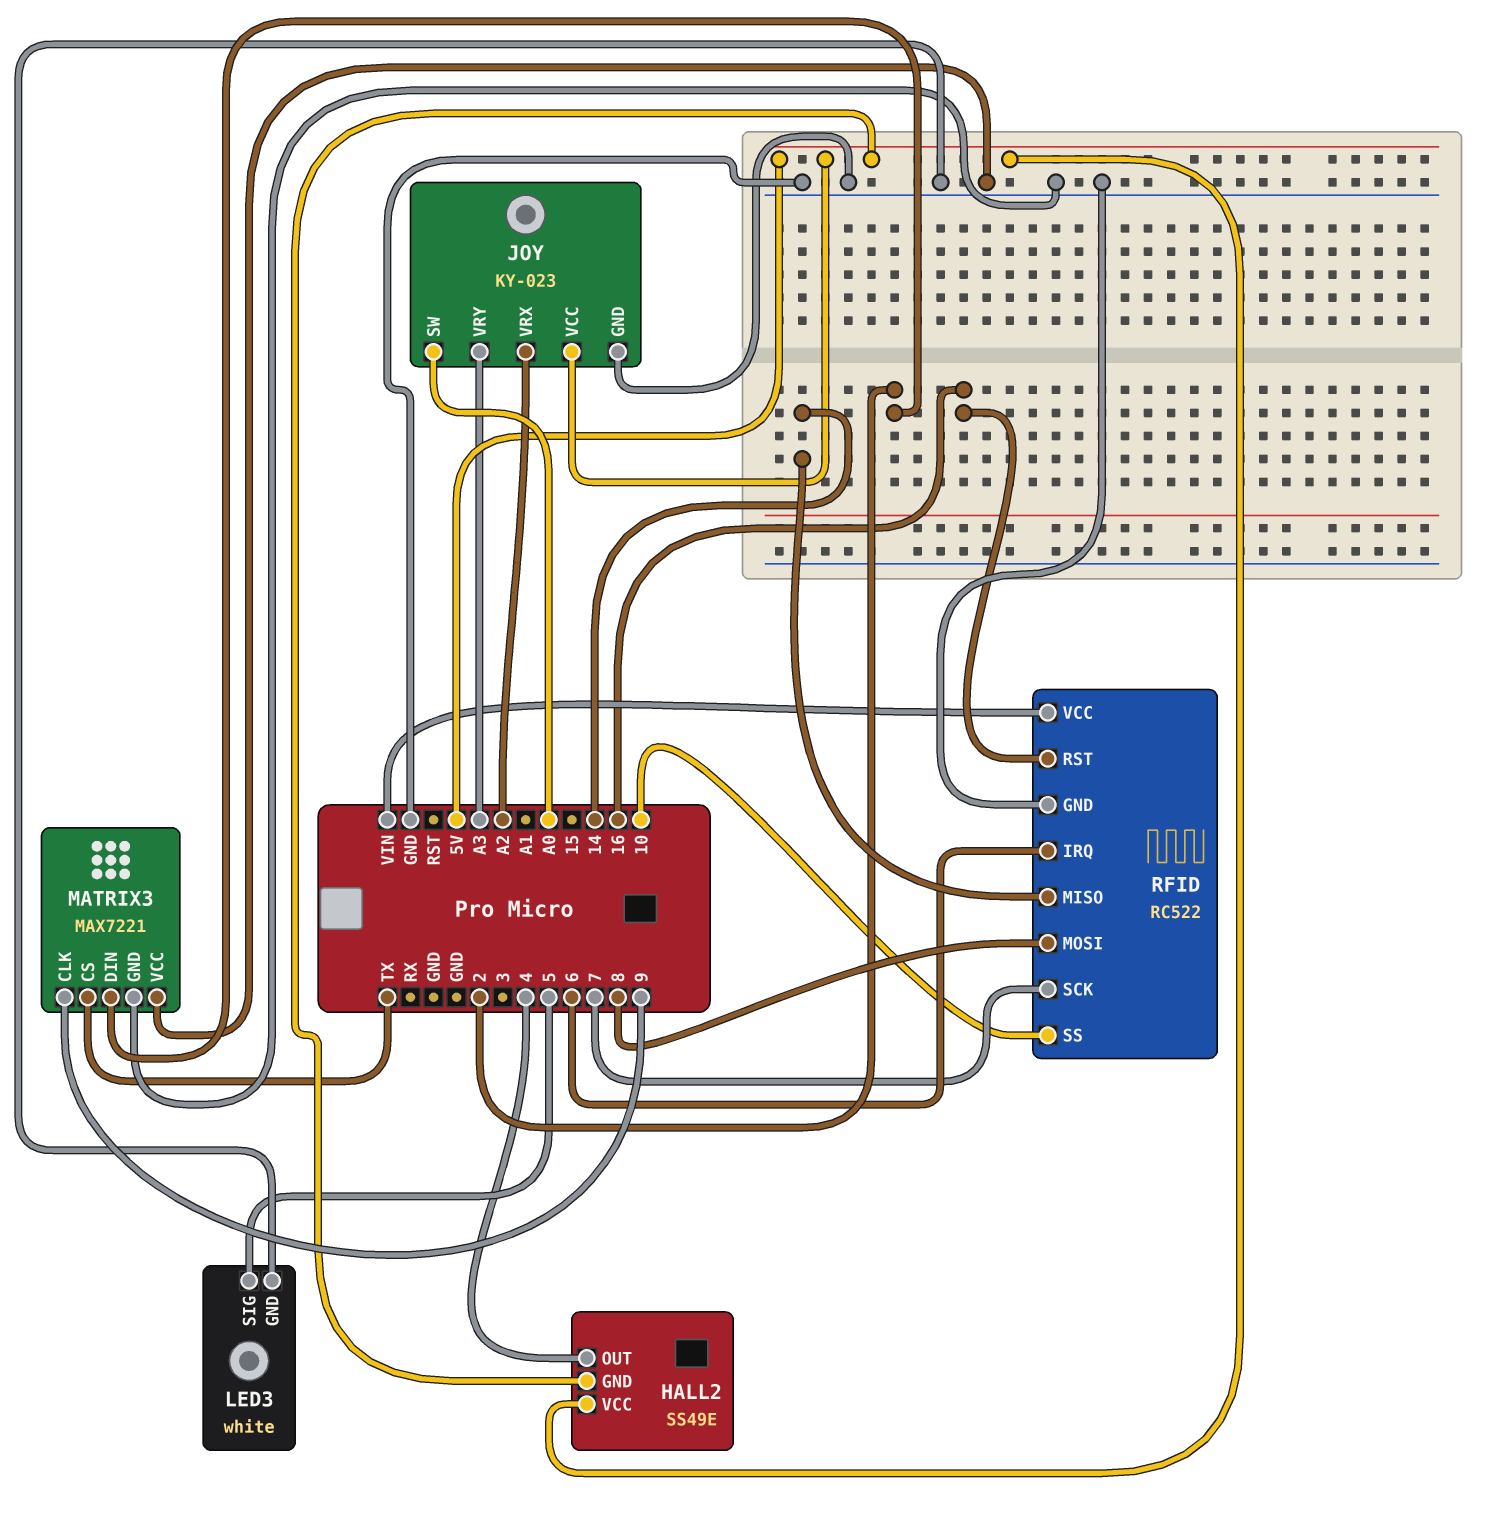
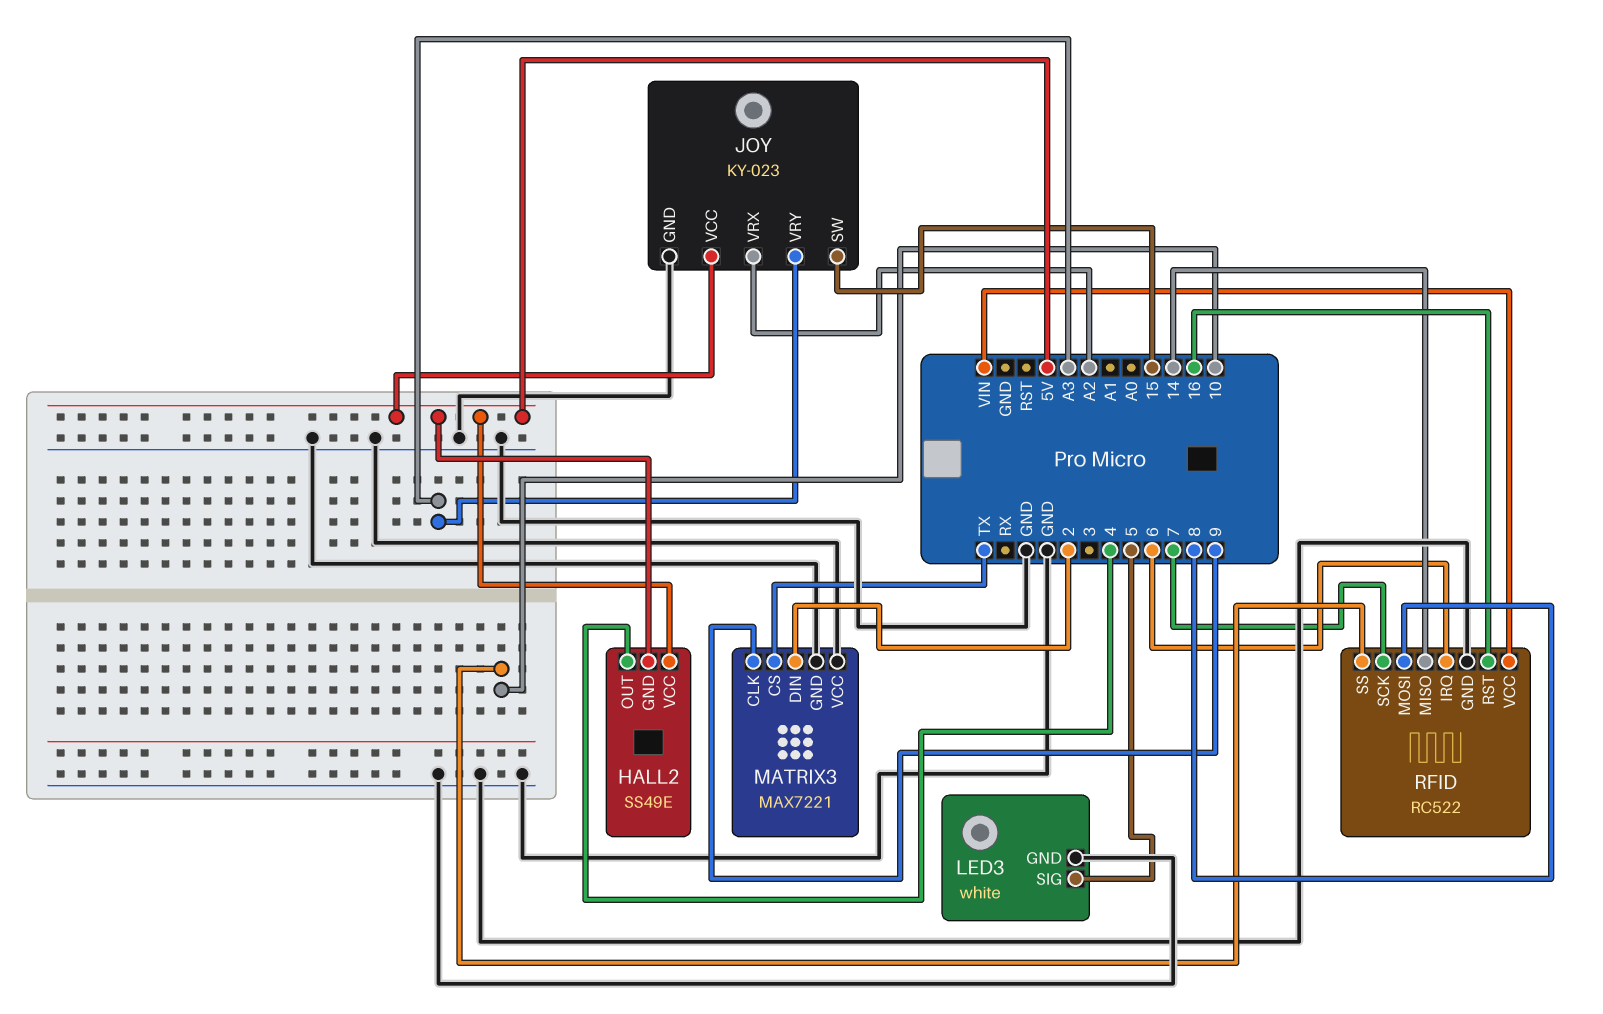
JOY pin SW: A0 -> 15

